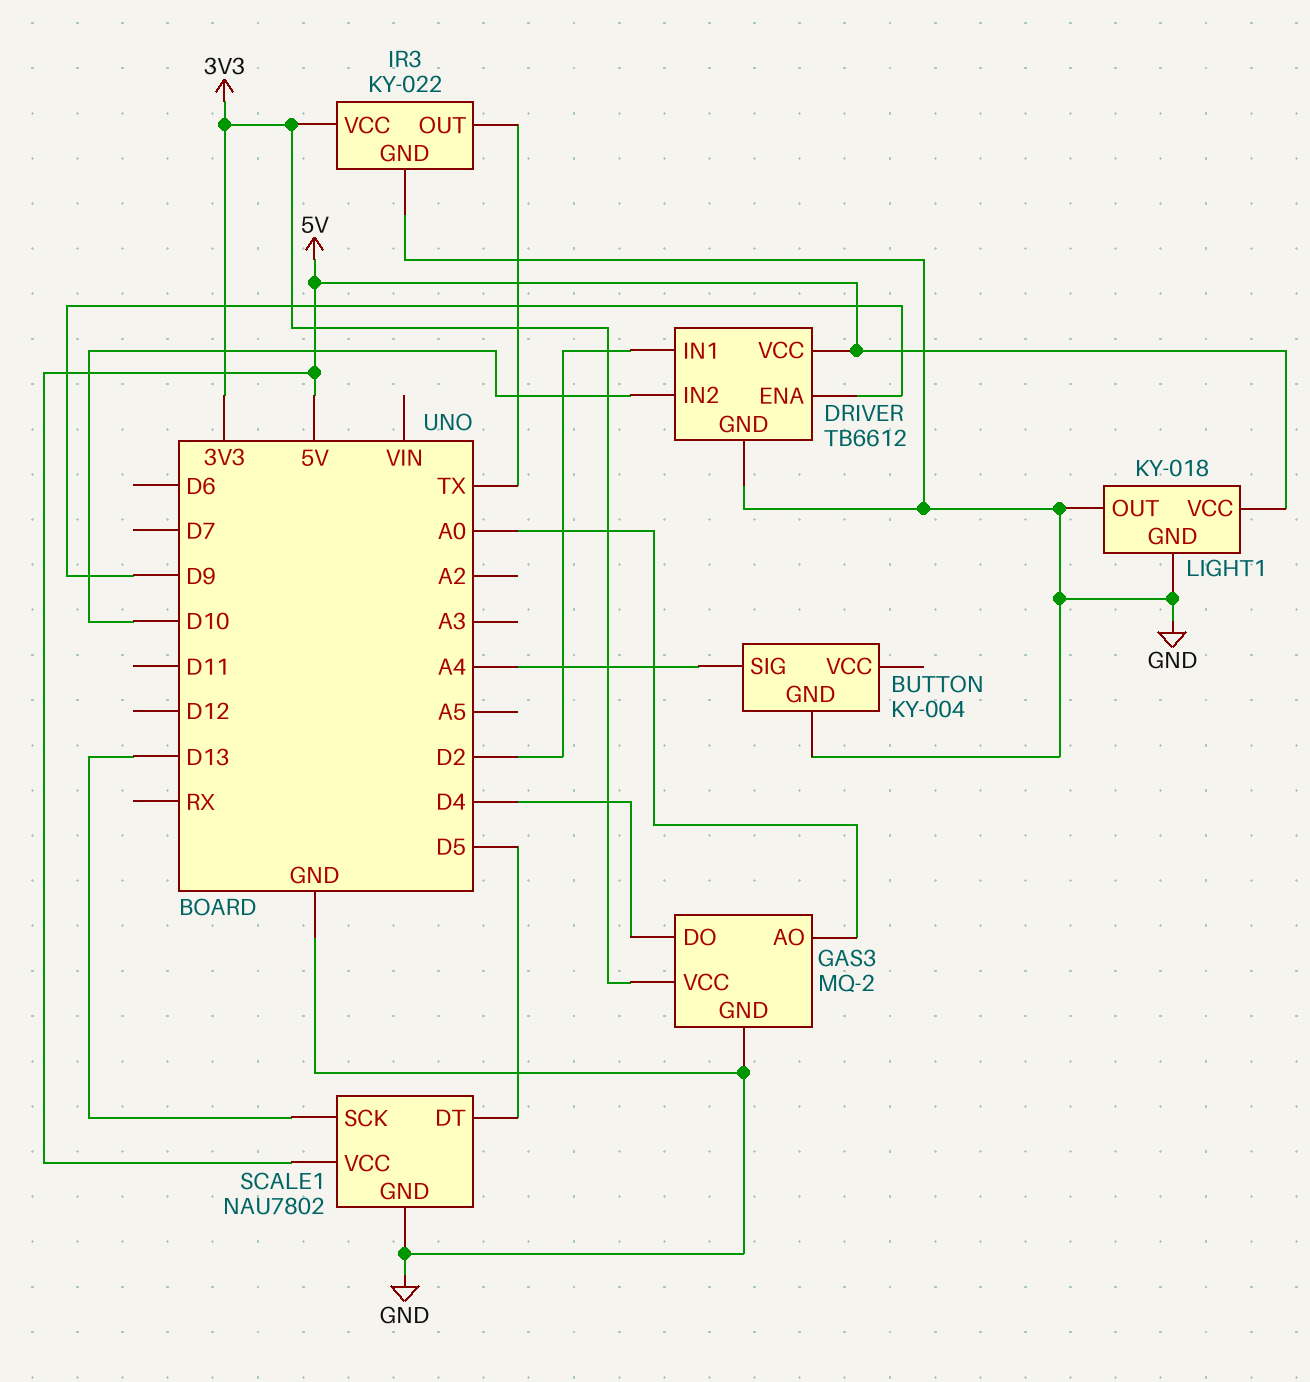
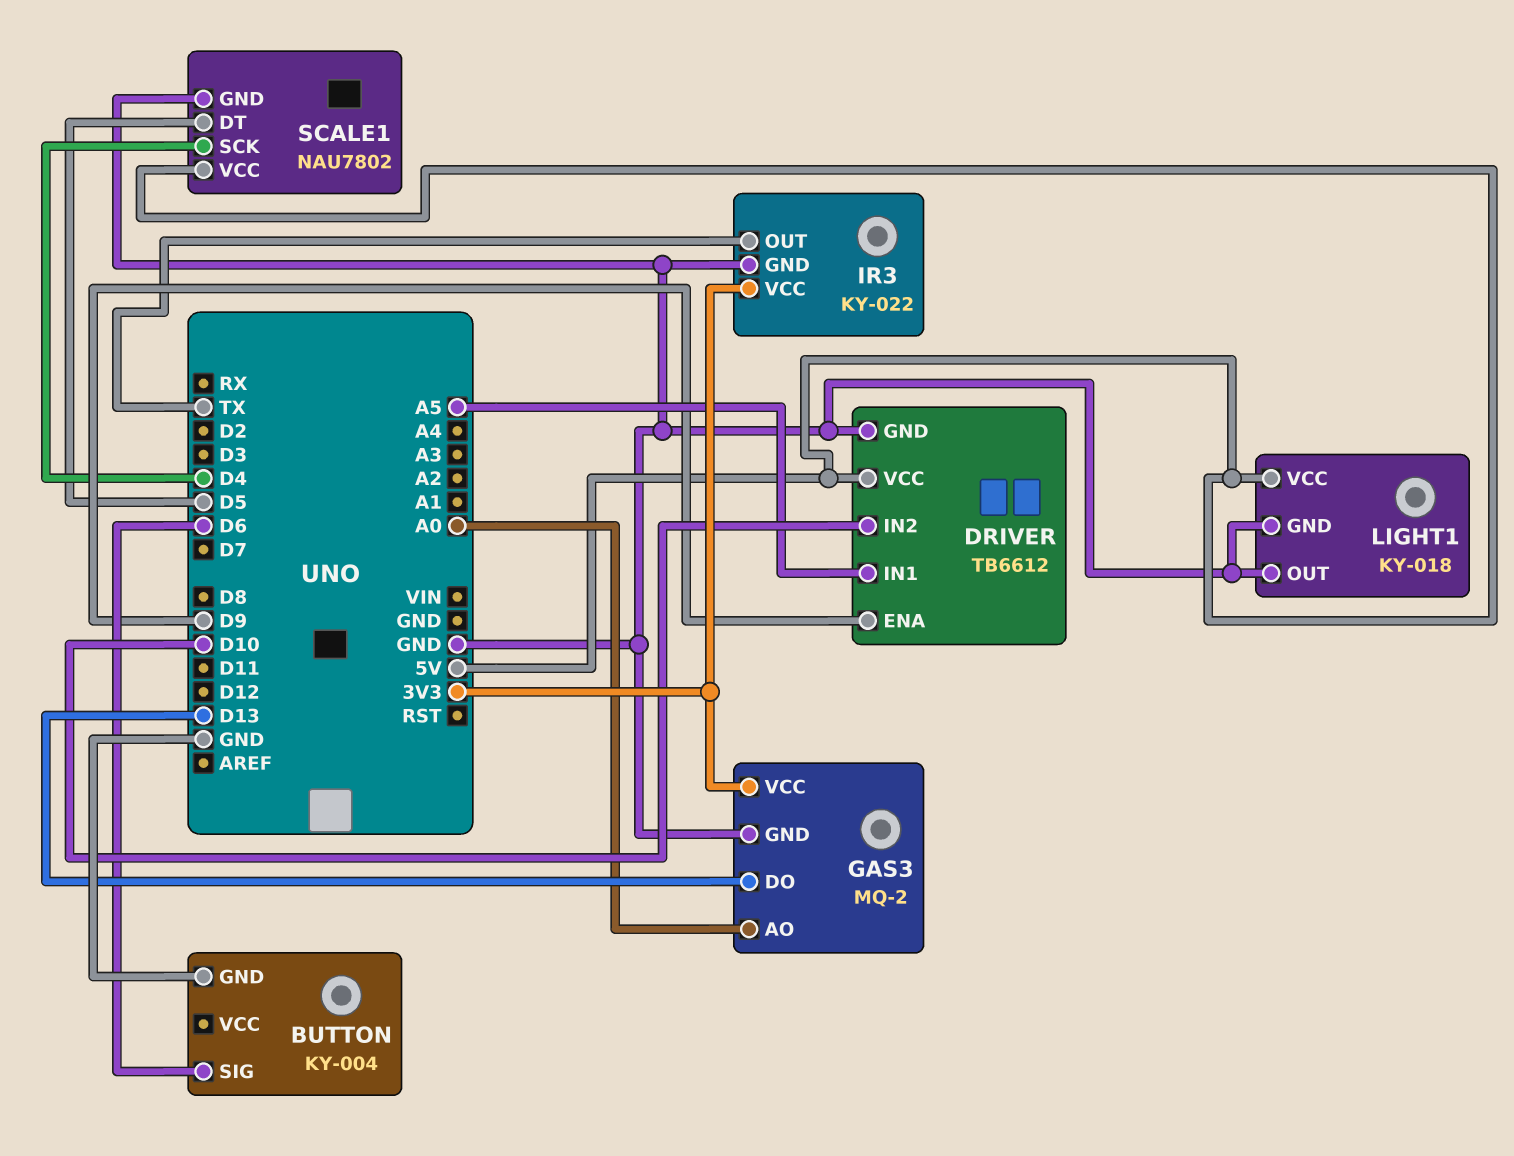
BUTTON pin SIG: A4 -> D6
DRIVER pin IN1: D2 -> A5
GAS3 pin DO: D4 -> D13
SCALE1 pin SCK: D13 -> D4

